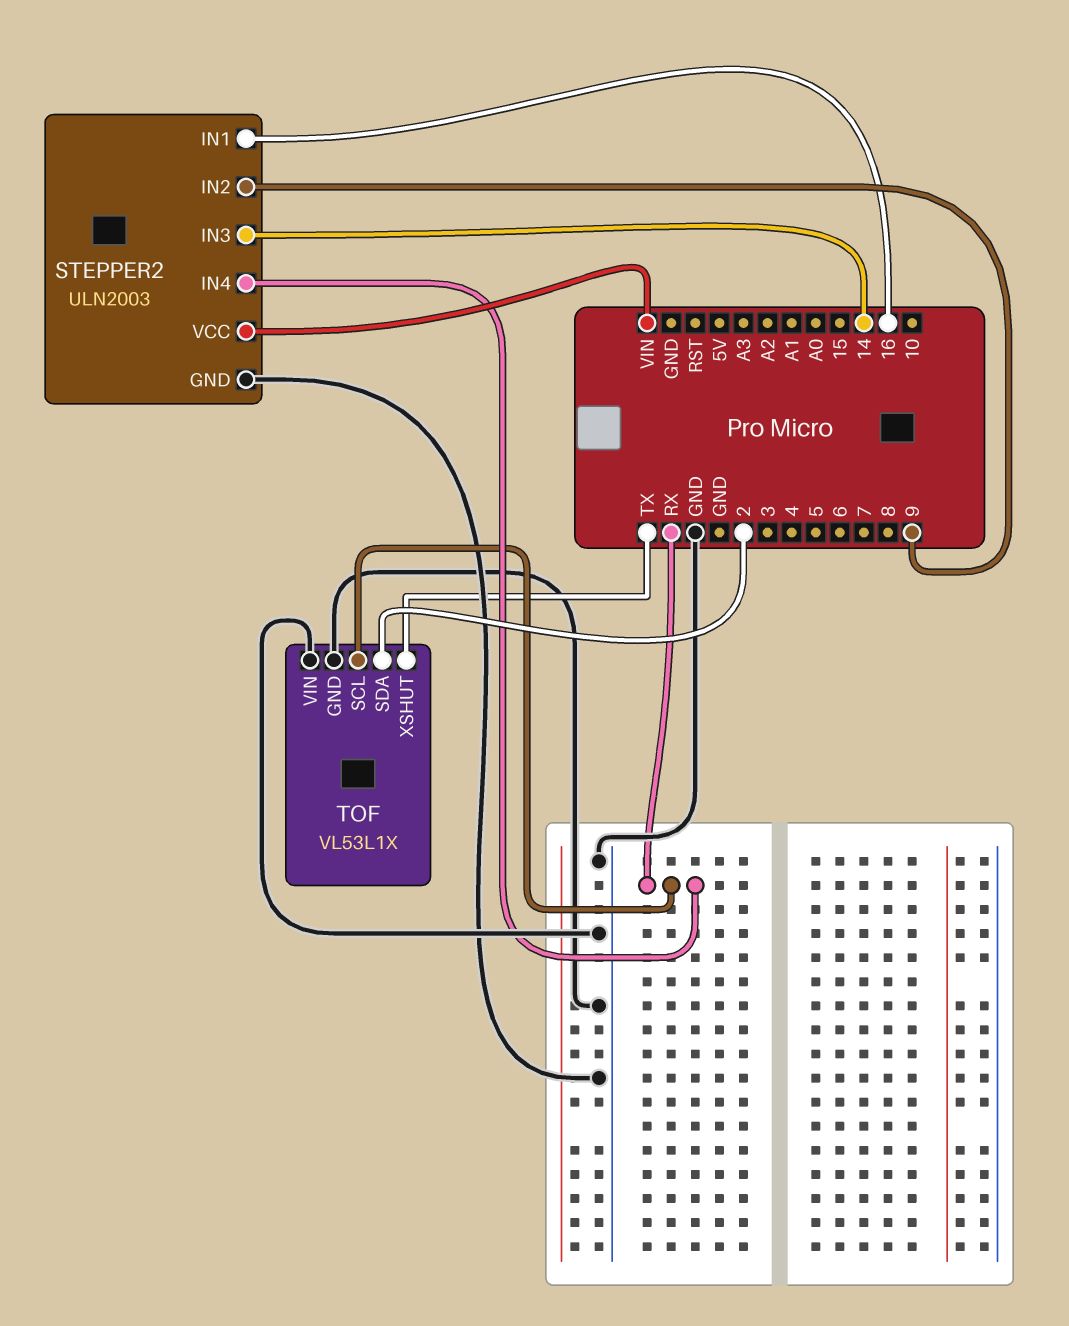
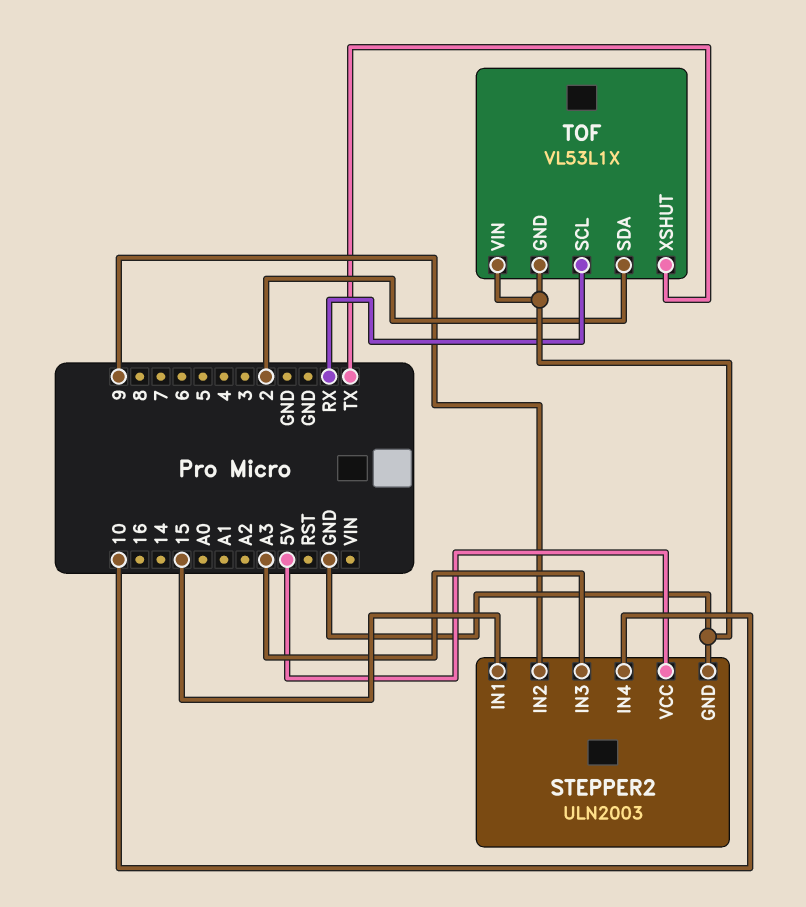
STEPPER2 pin IN1: 16 -> 15
STEPPER2 pin IN3: 14 -> A3
STEPPER2 pin IN4: RX -> 10
STEPPER2 pin VCC: VIN -> 5V

